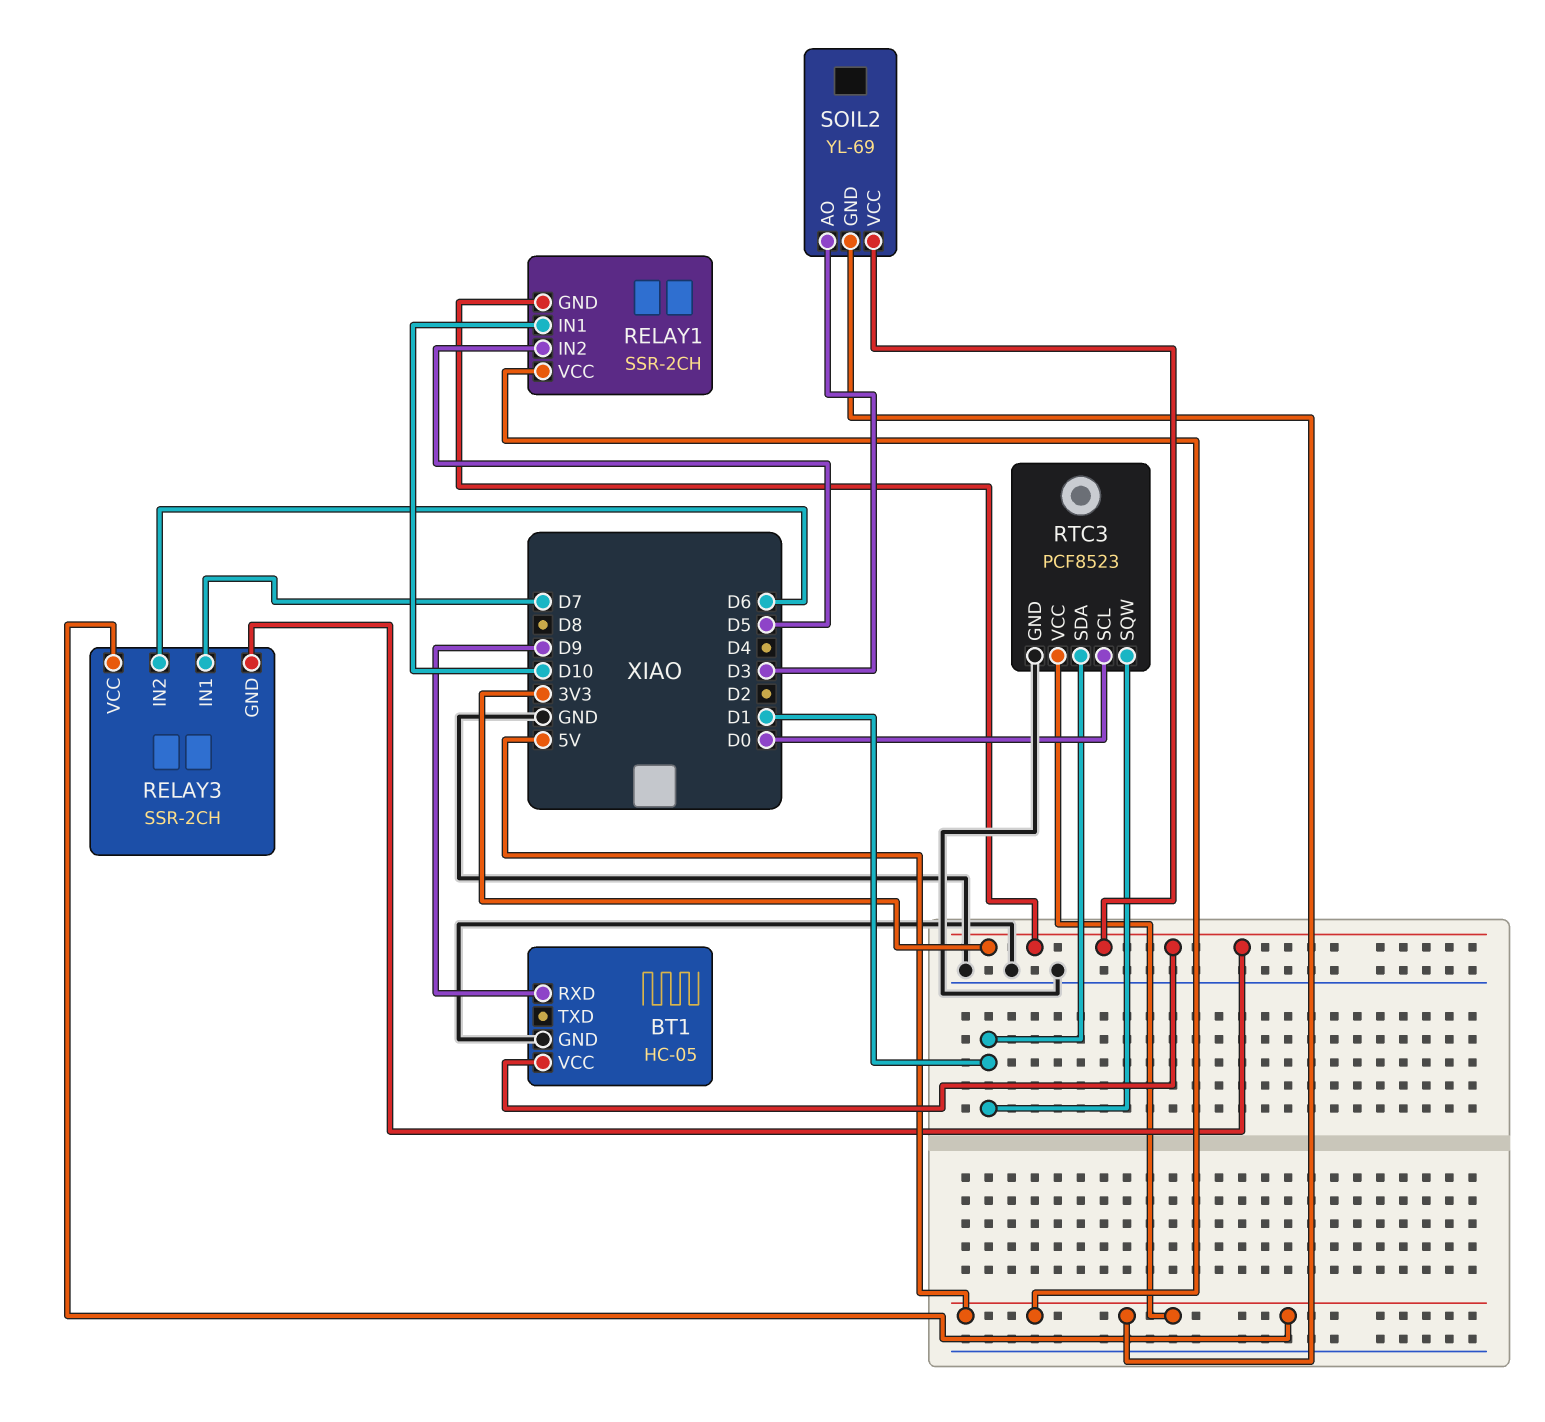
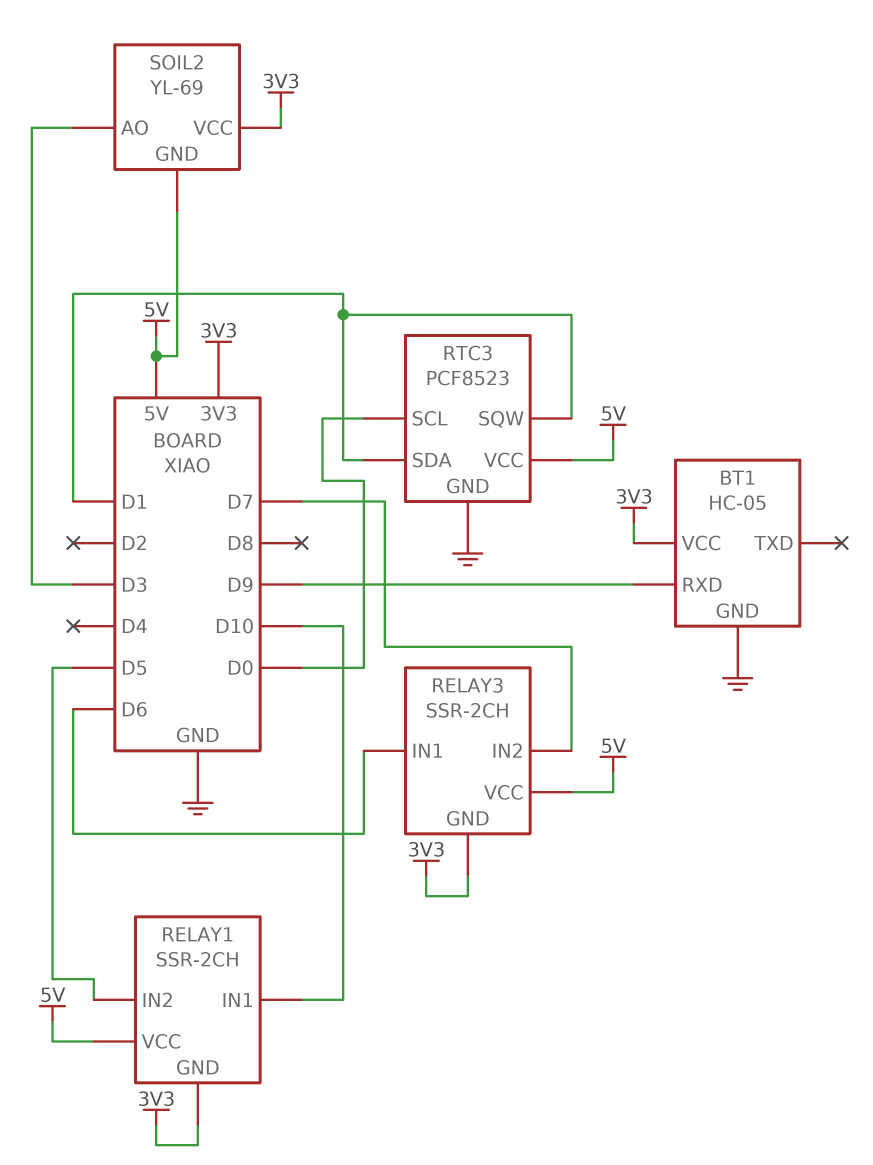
RELAY3 pin IN1: D7 -> D6
RELAY3 pin IN2: D6 -> D7

